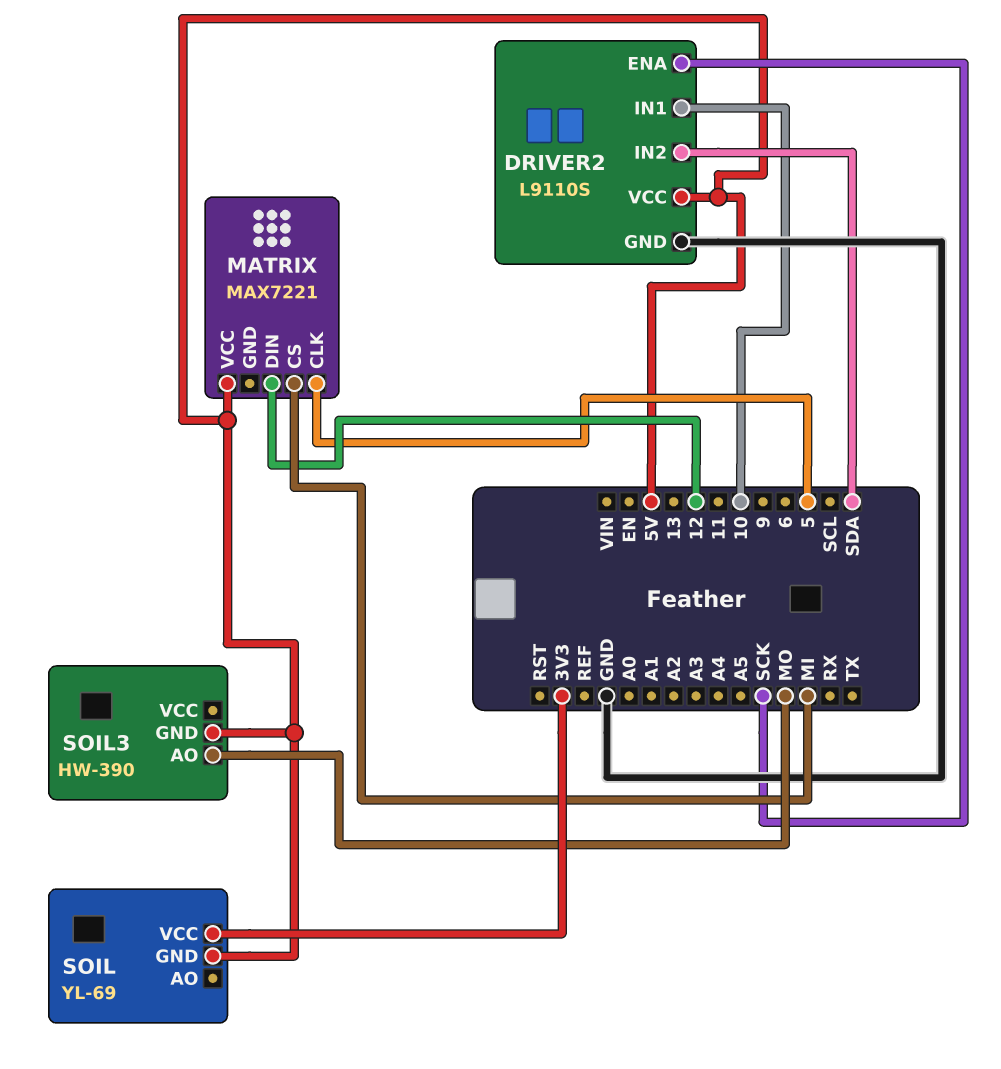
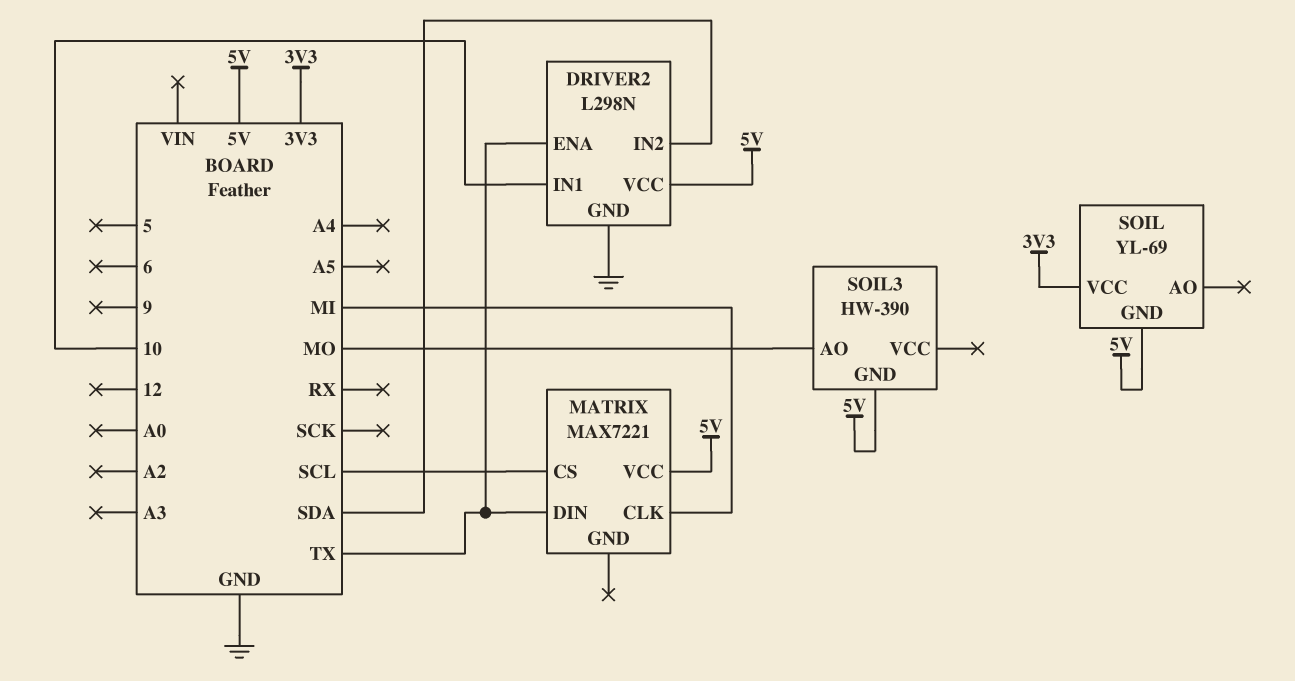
DRIVER2: L9110S -> L298N
DRIVER2 pin ENA: SCK -> TX
MATRIX pin CLK: 5 -> MI
MATRIX pin CS: MI -> SCL
MATRIX pin DIN: 12 -> TX

